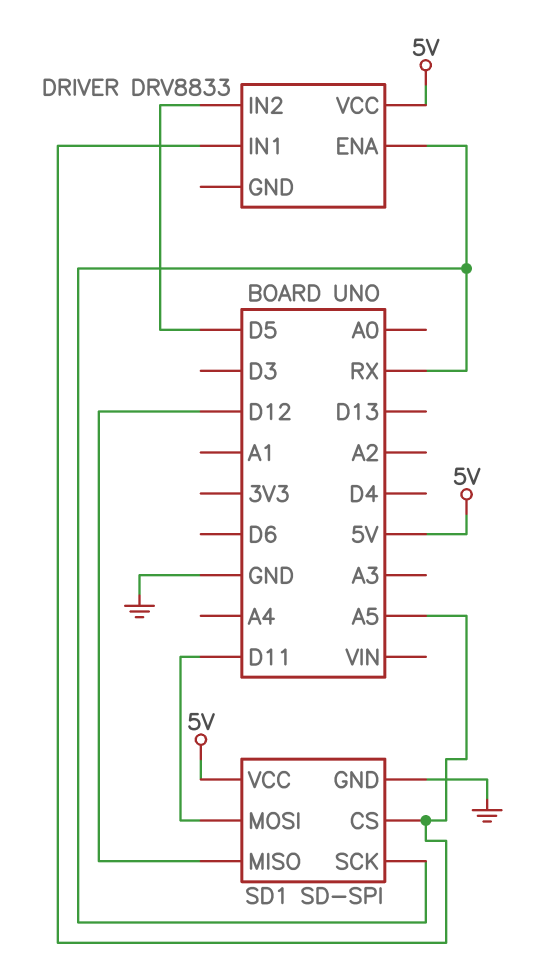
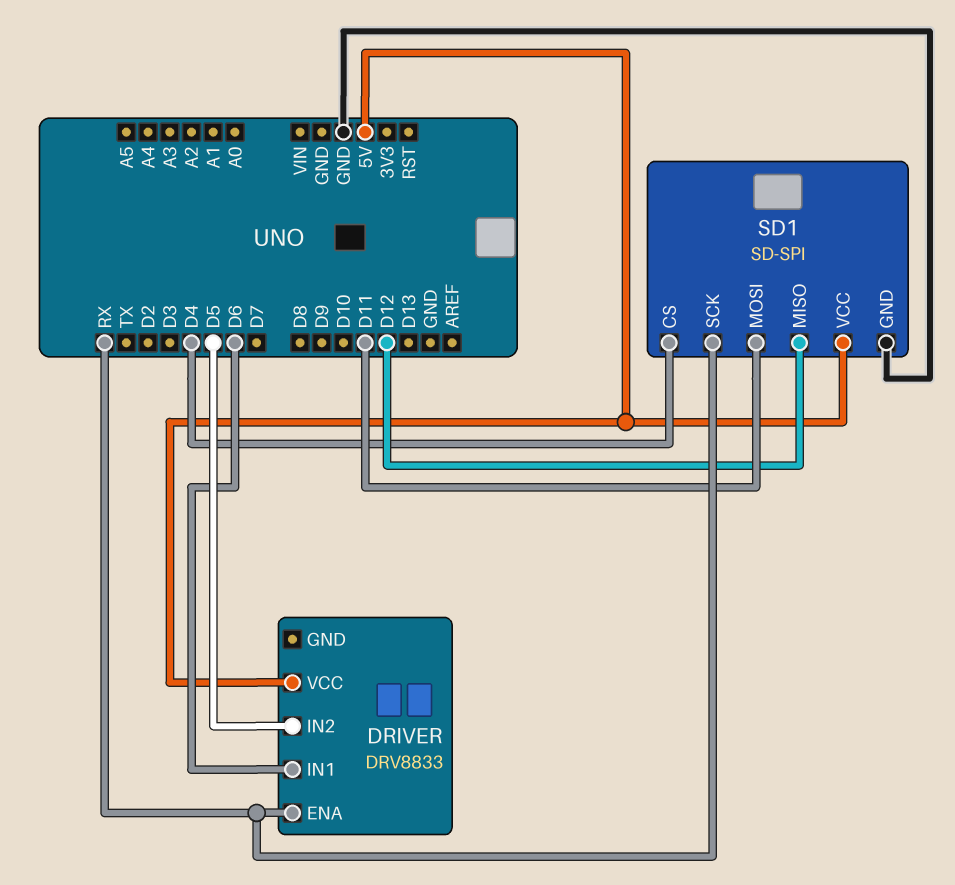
DRIVER pin IN1: A5 -> D6
SD1 pin CS: A5 -> D4

